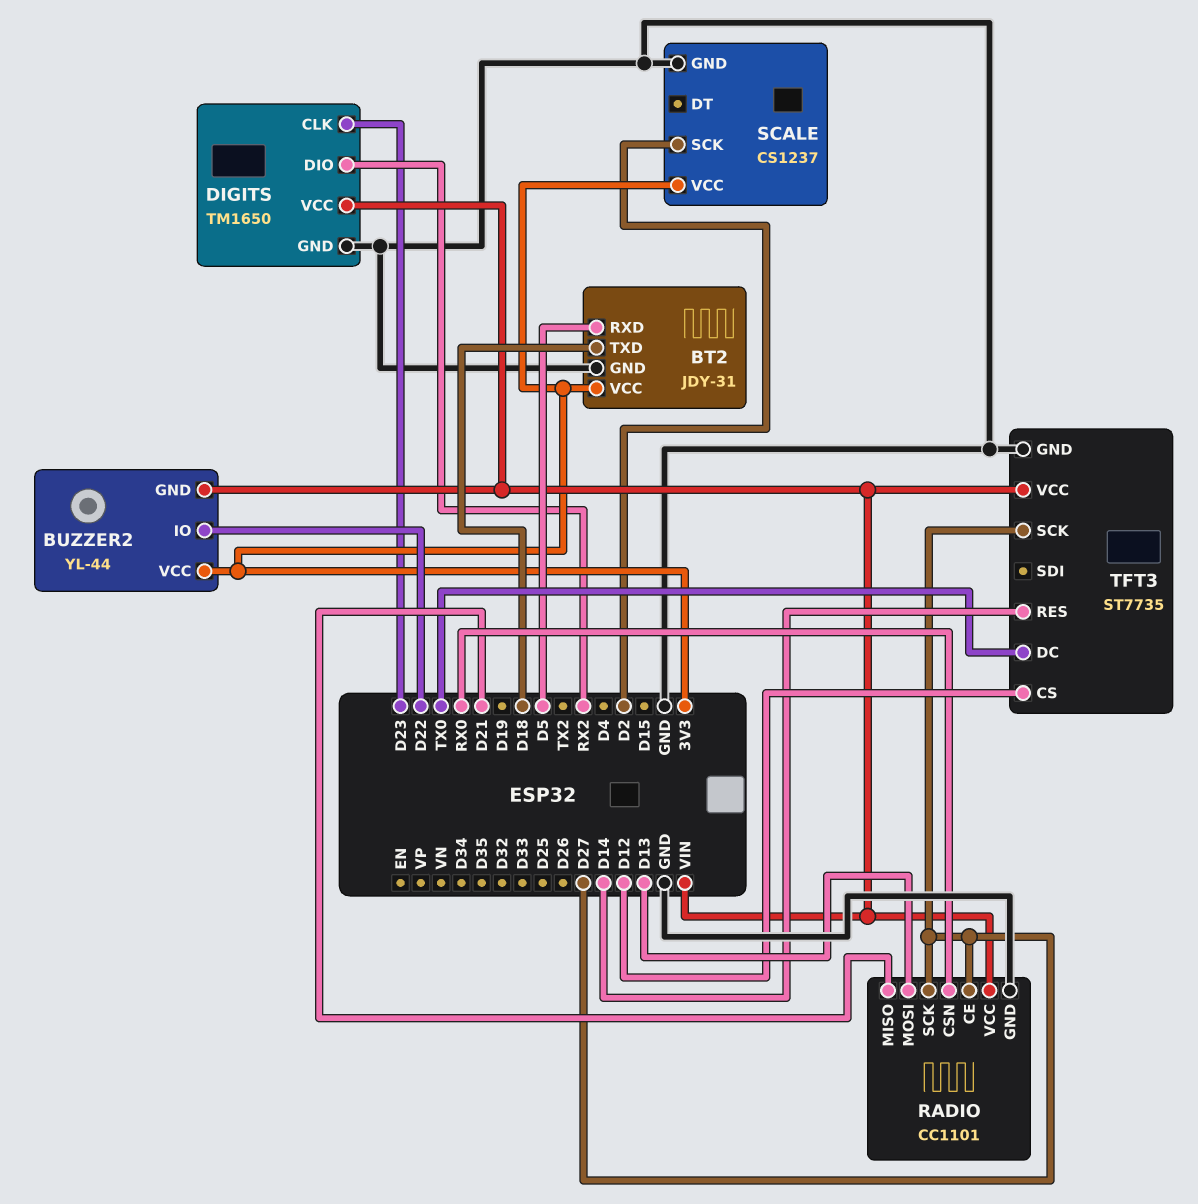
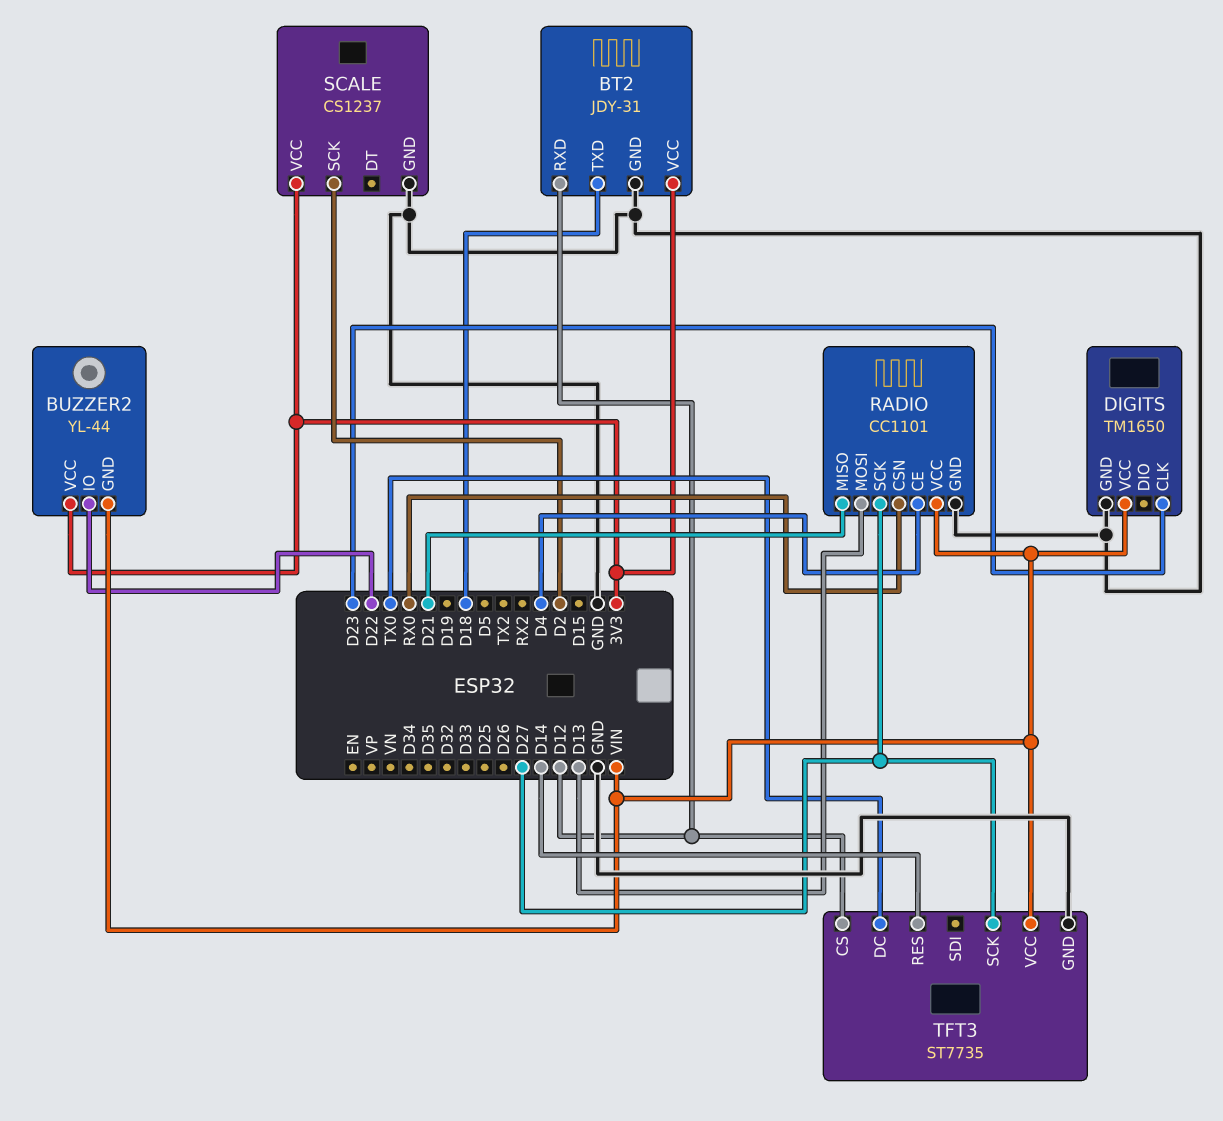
BT2 pin RXD: D5 -> D12
DIGITS pin DIO: RX2 -> none
RADIO pin CE: D27 -> D4

